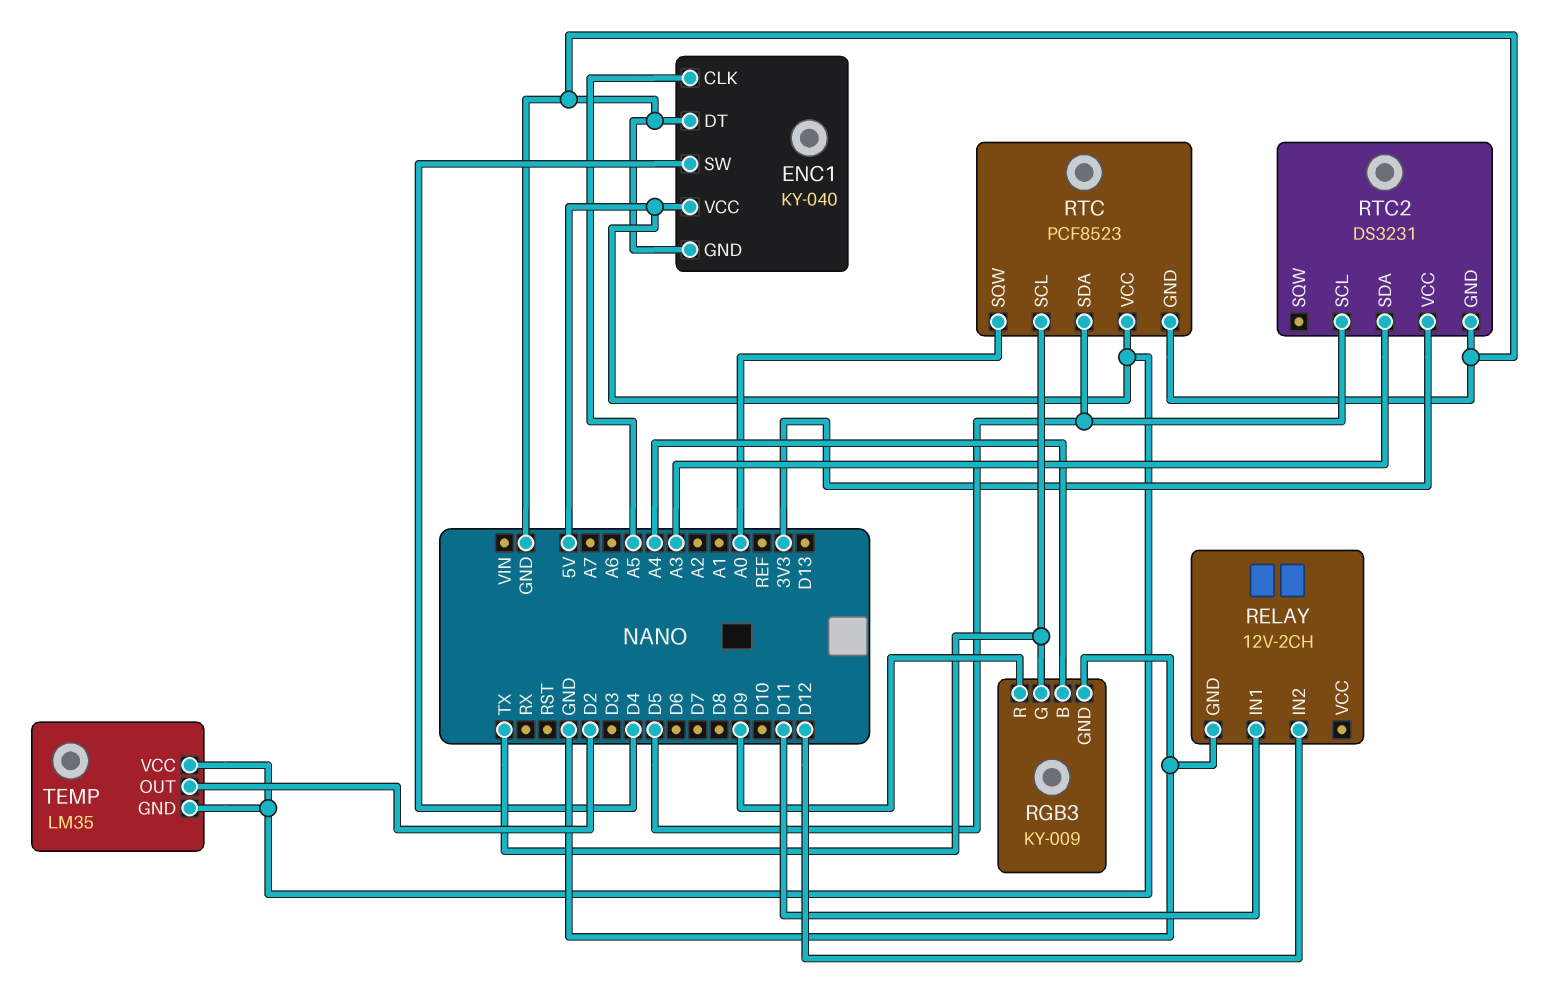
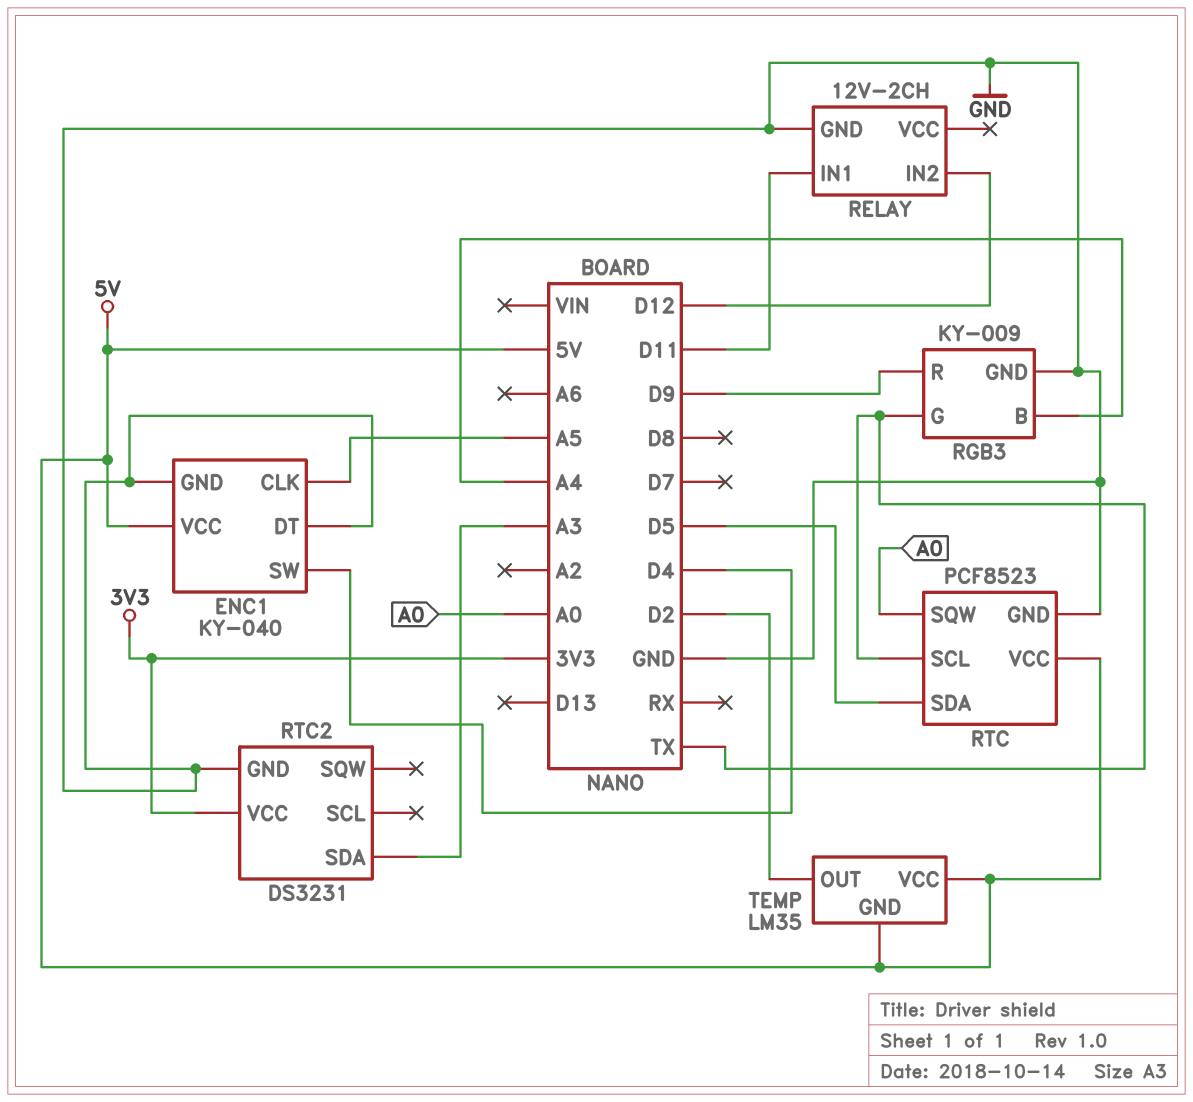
RTC2 pin SCL: D5 -> none

